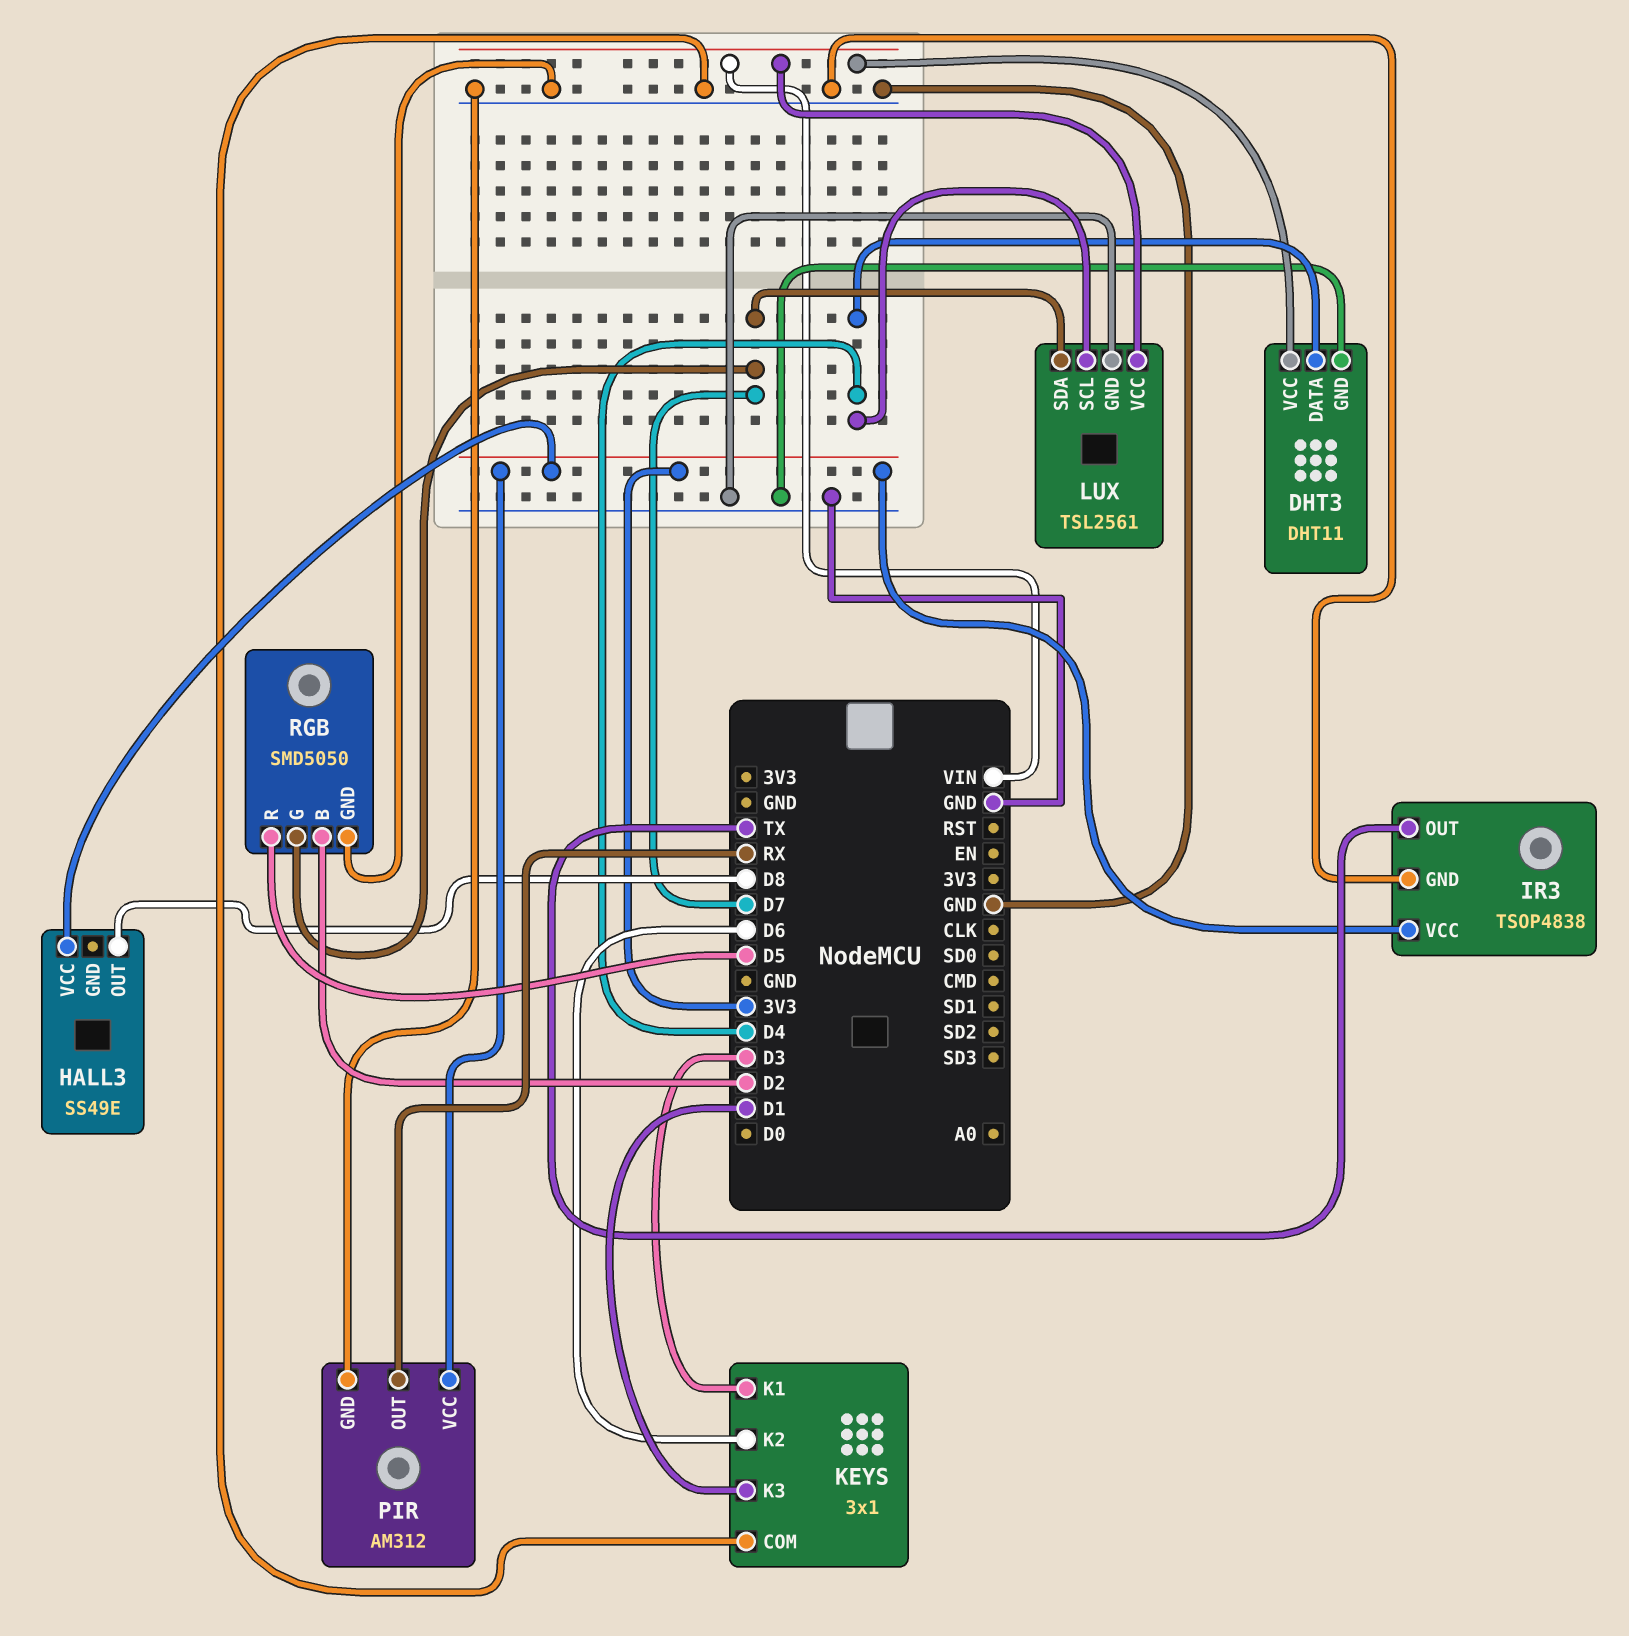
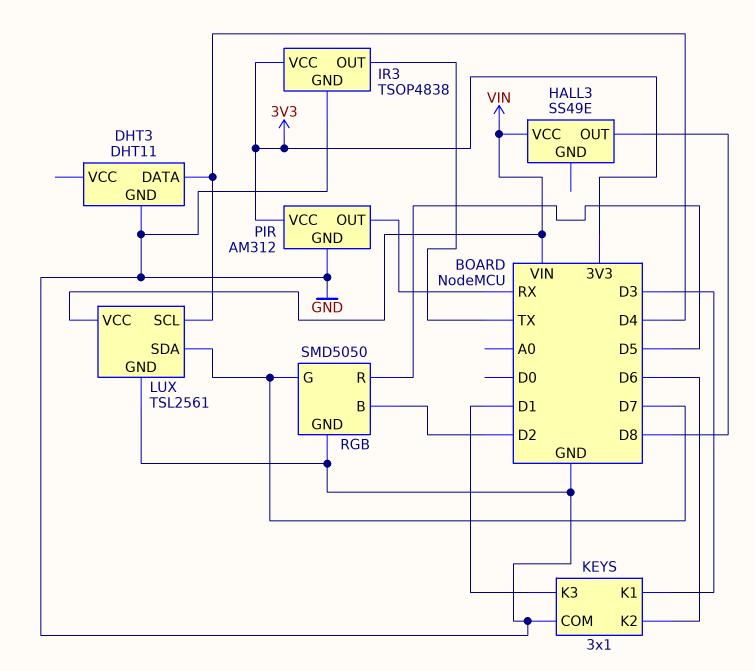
DHT3 pin VCC: VIN -> none
HALL3 pin VCC: 3V3 -> VIN

